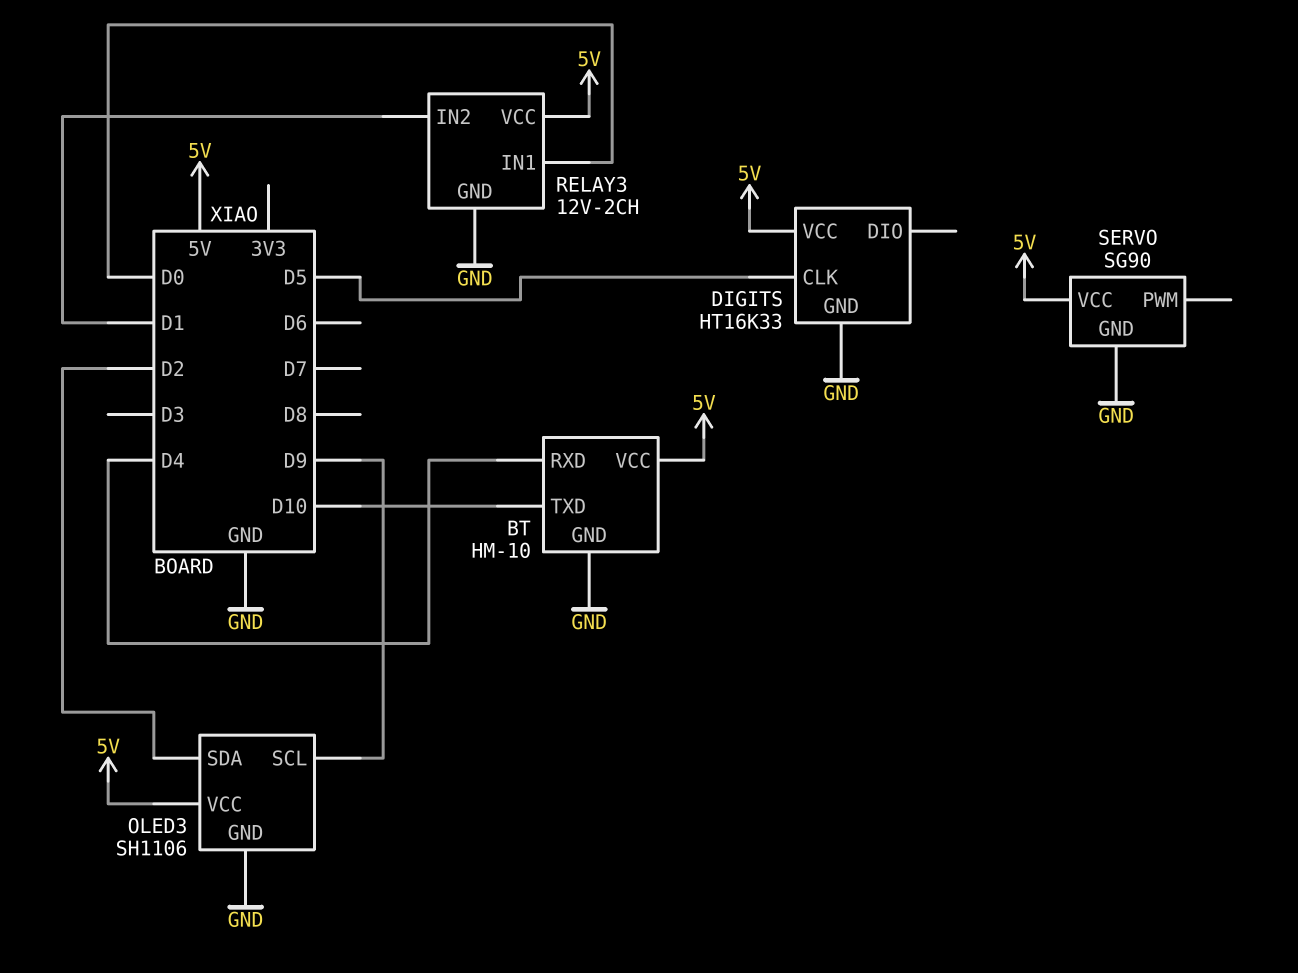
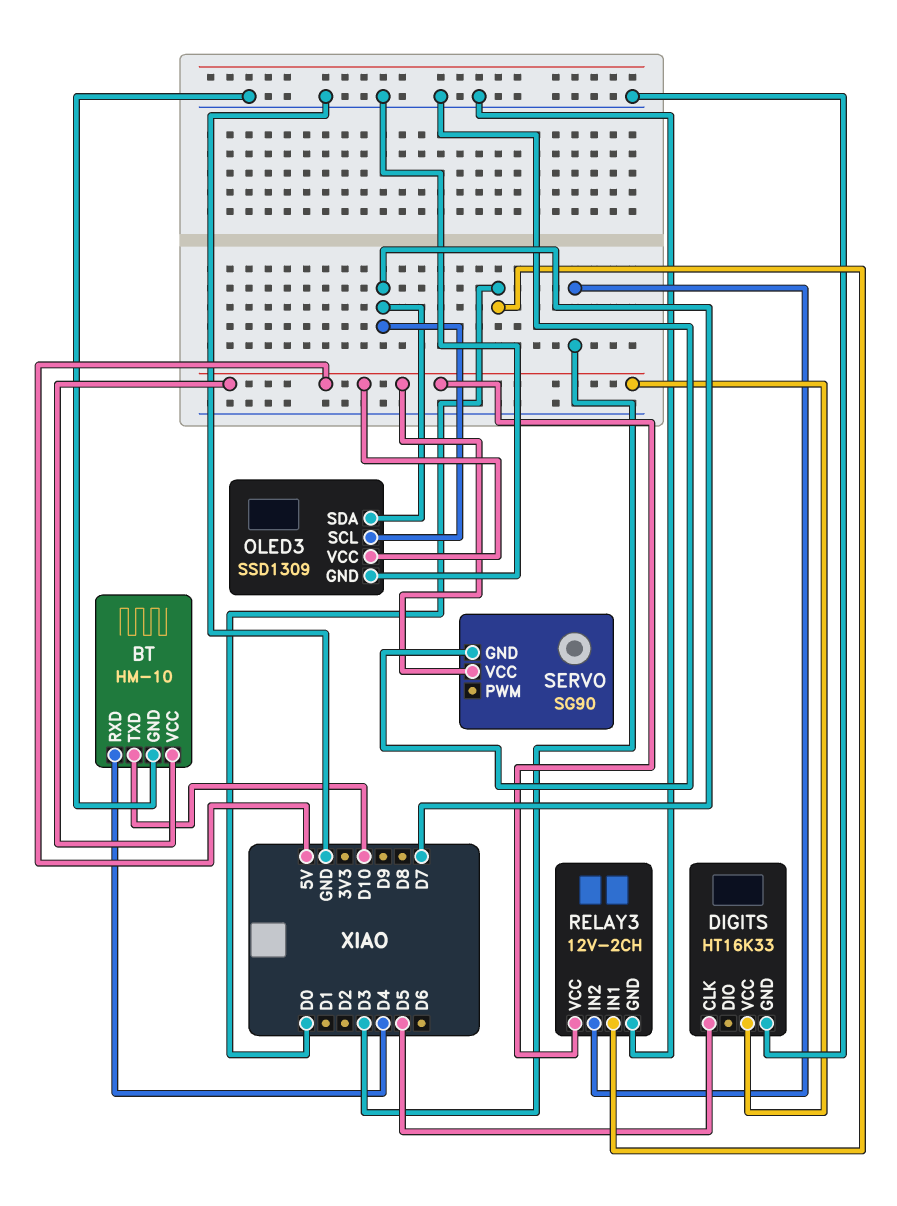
OLED3: SH1106 -> SSD1309
OLED3 pin SCL: D9 -> D7
OLED3 pin SDA: D2 -> D7
RELAY3 pin IN2: D1 -> D3

